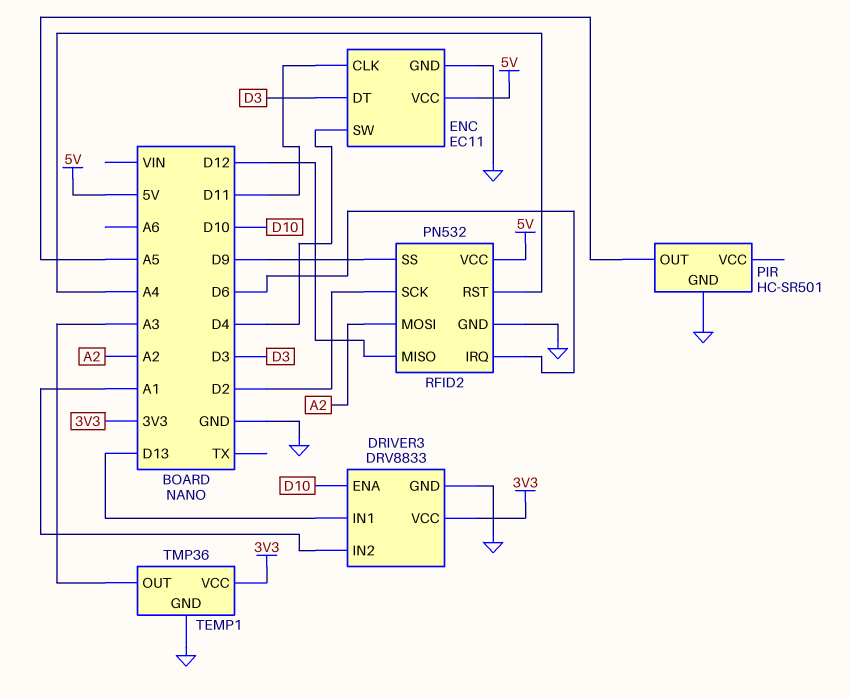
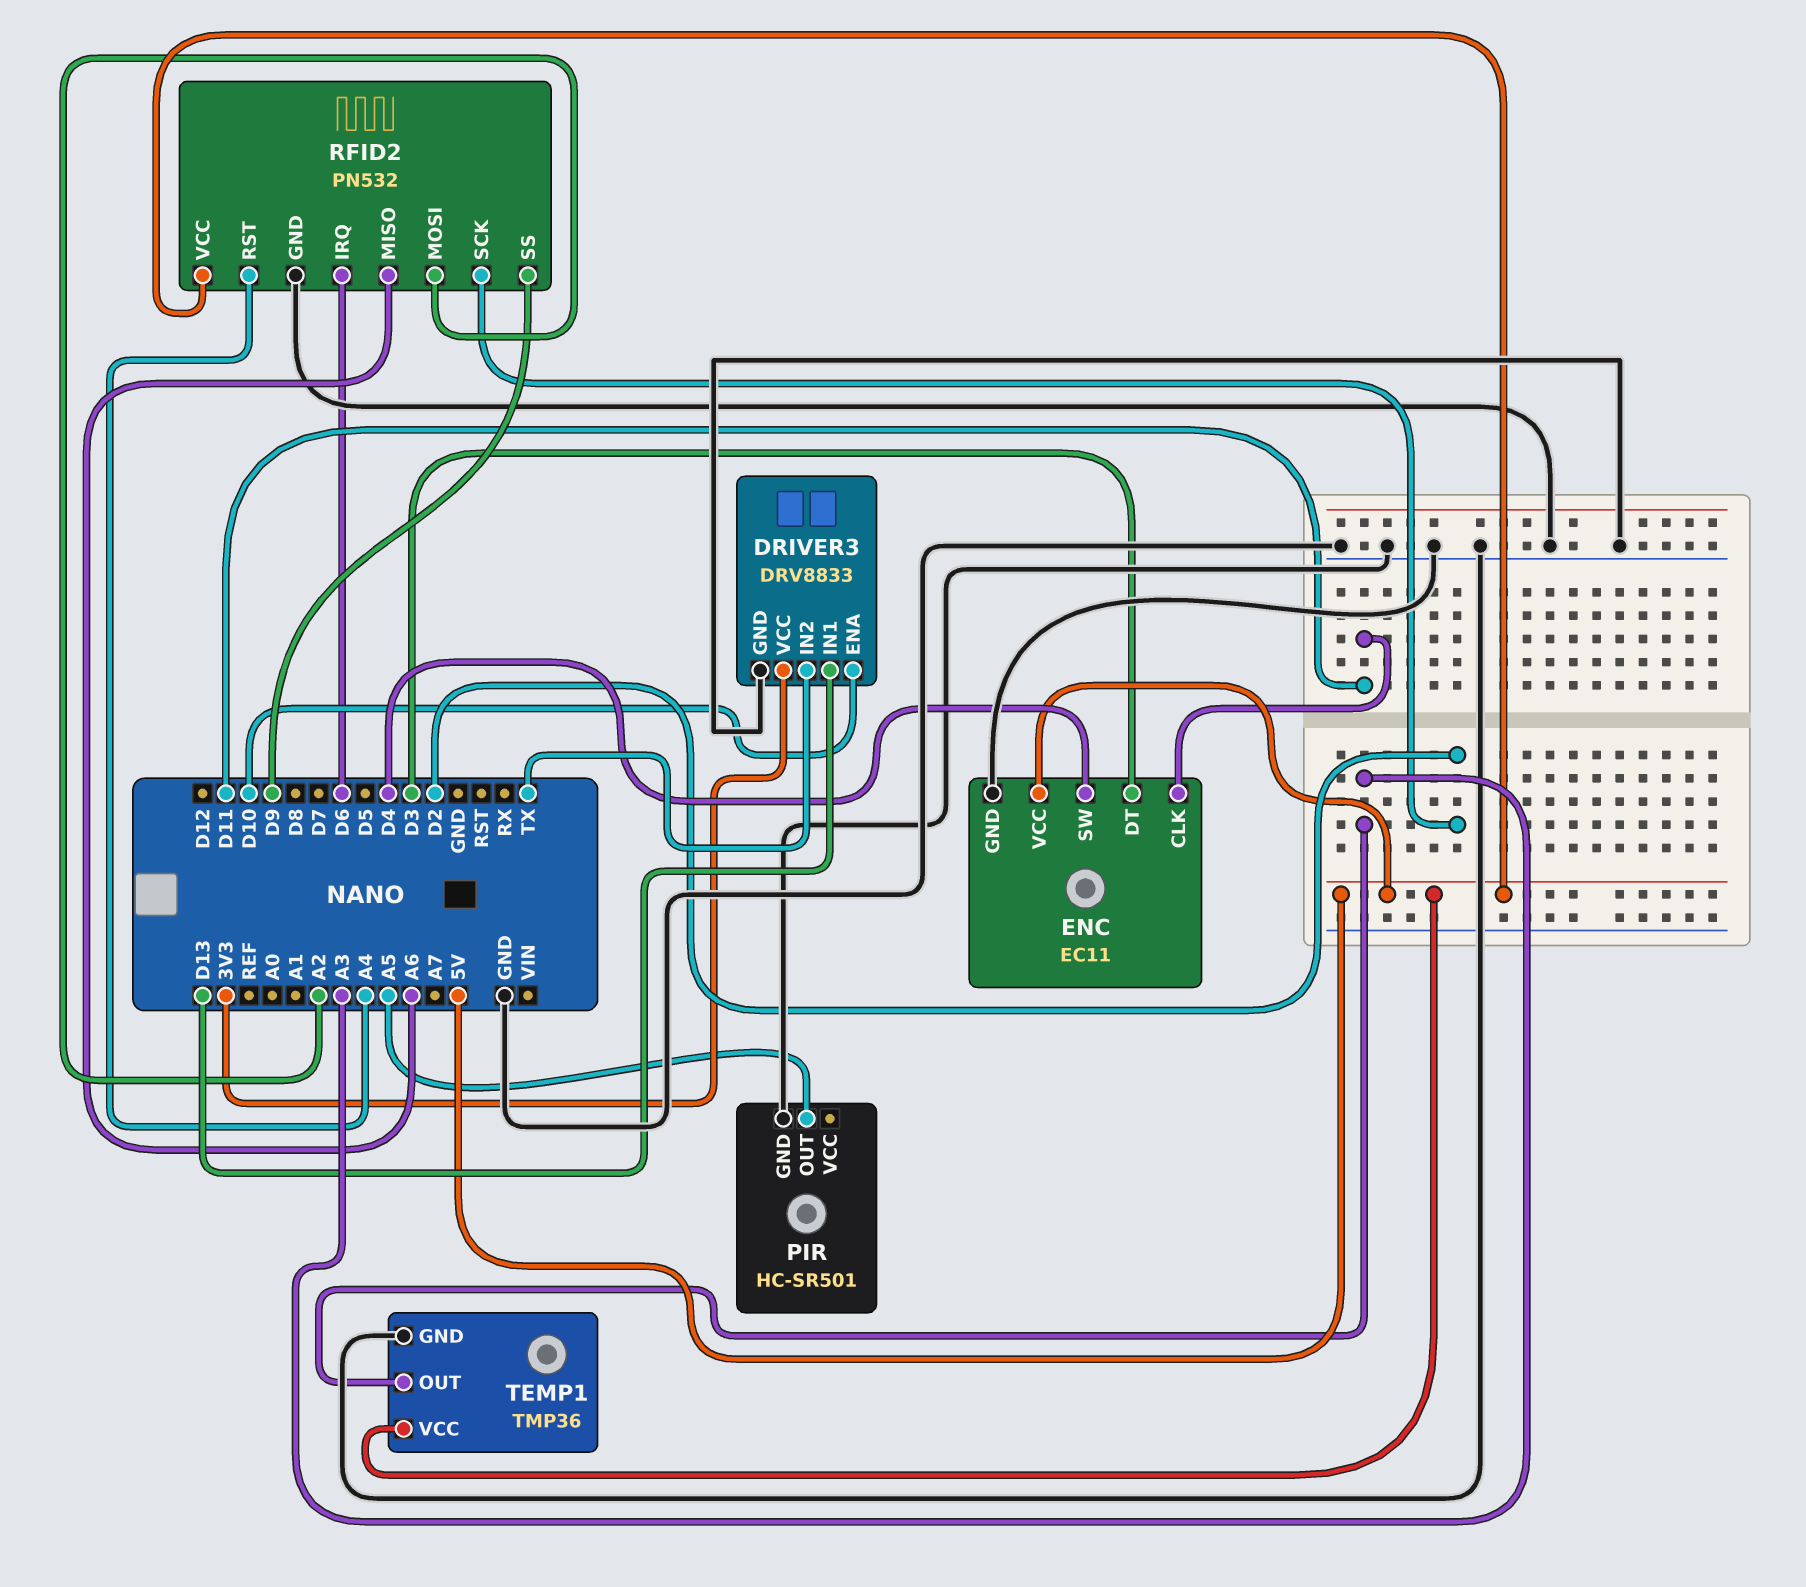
DRIVER3 pin IN2: A1 -> TX
RFID2 pin MISO: D12 -> A6
TEMP1 pin VCC: 3V3 -> 5V

